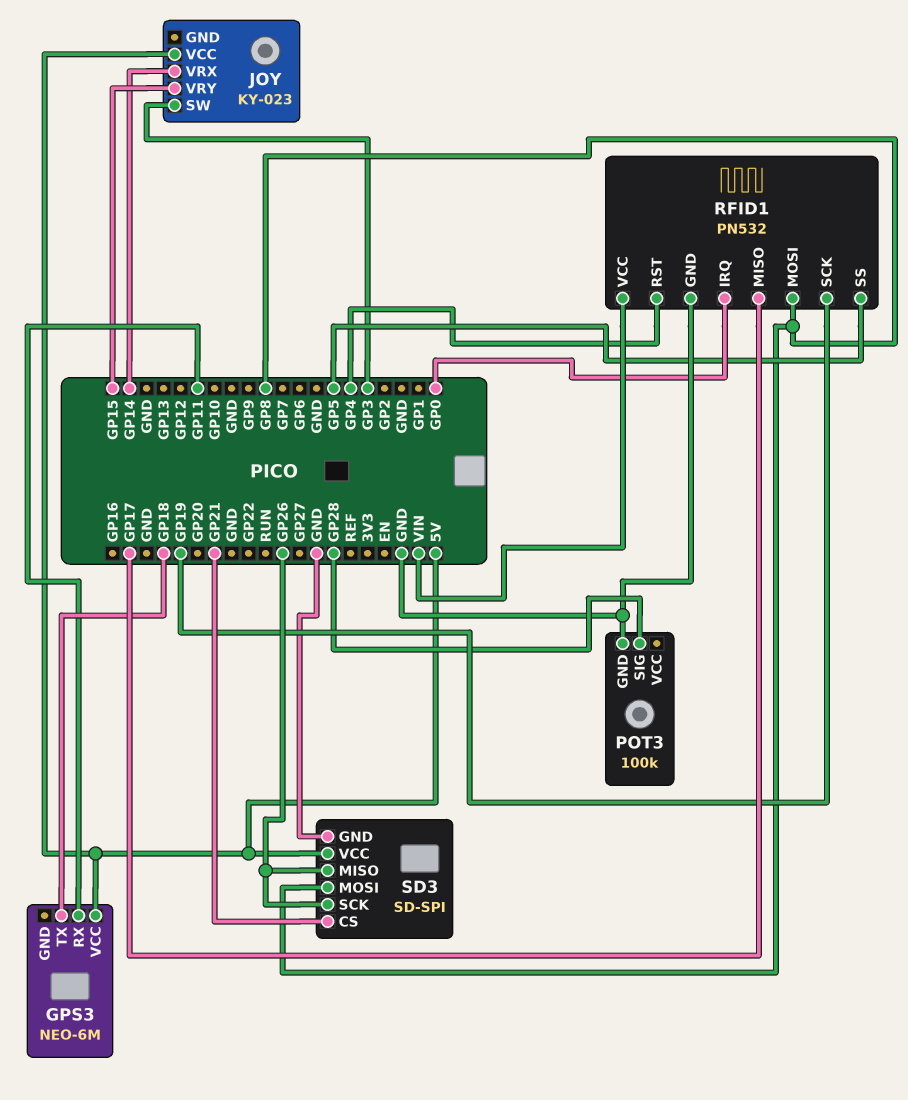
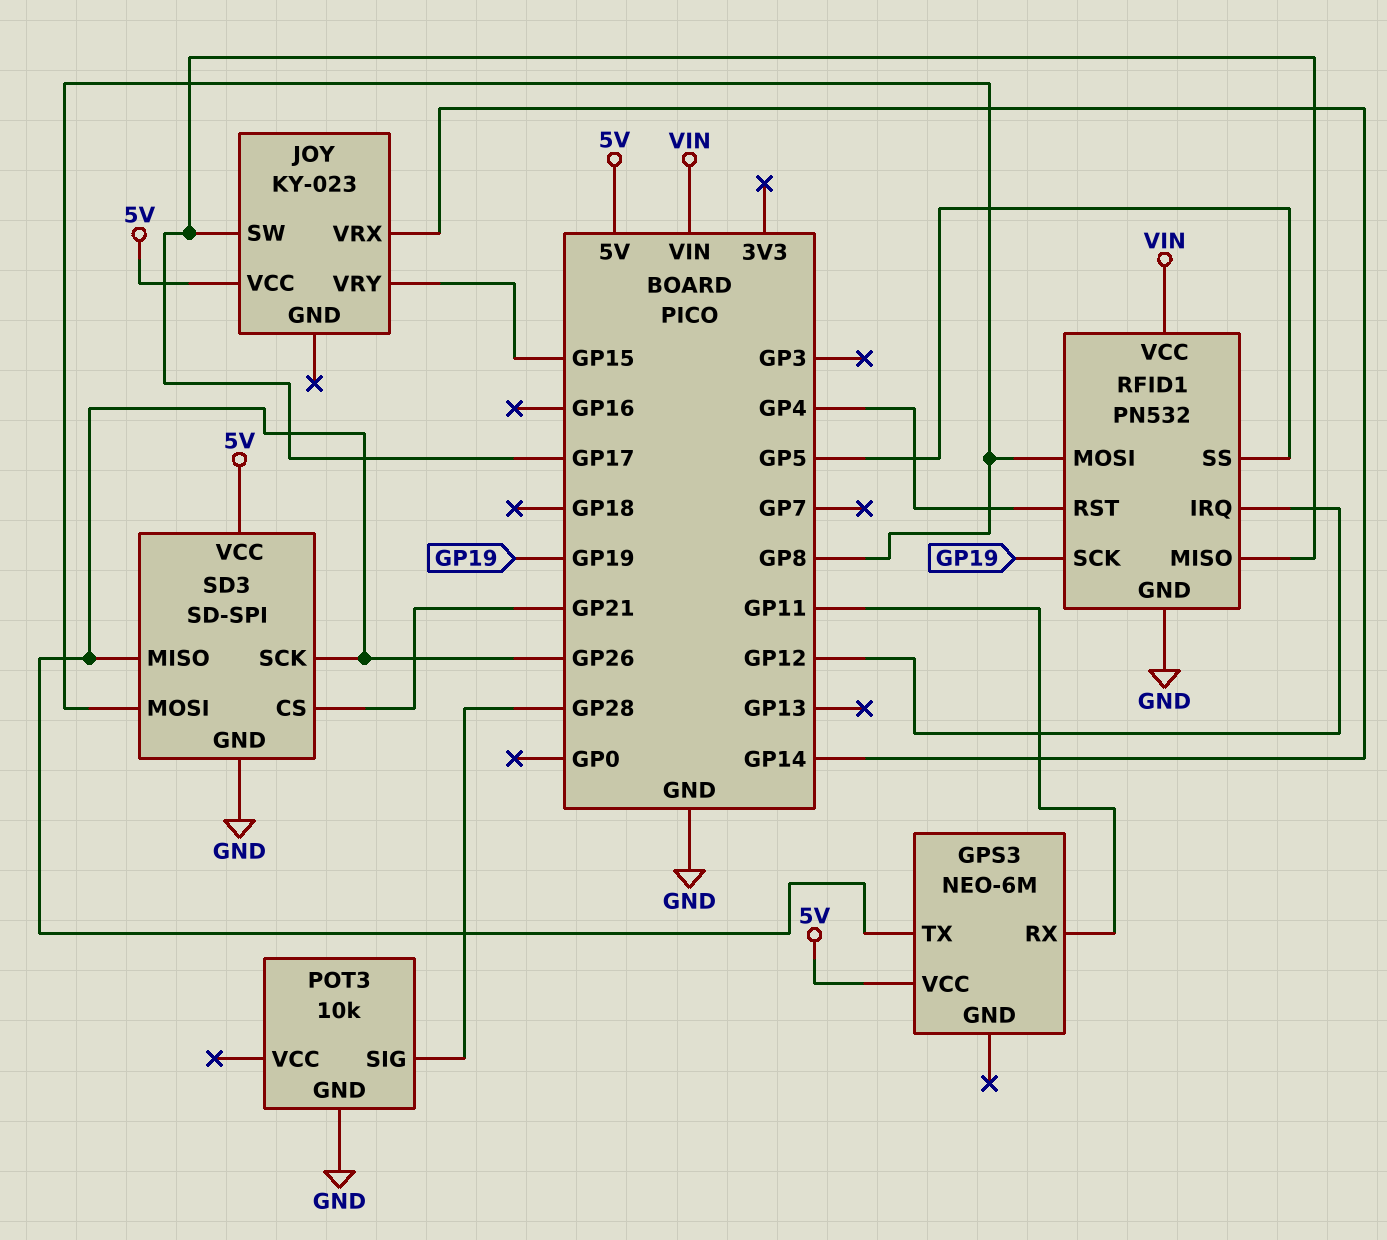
GPS3 pin TX: GP18 -> GP26
JOY pin SW: GP3 -> GP17
POT3: 100k -> 10k
RFID1 pin IRQ: GP0 -> GP12

